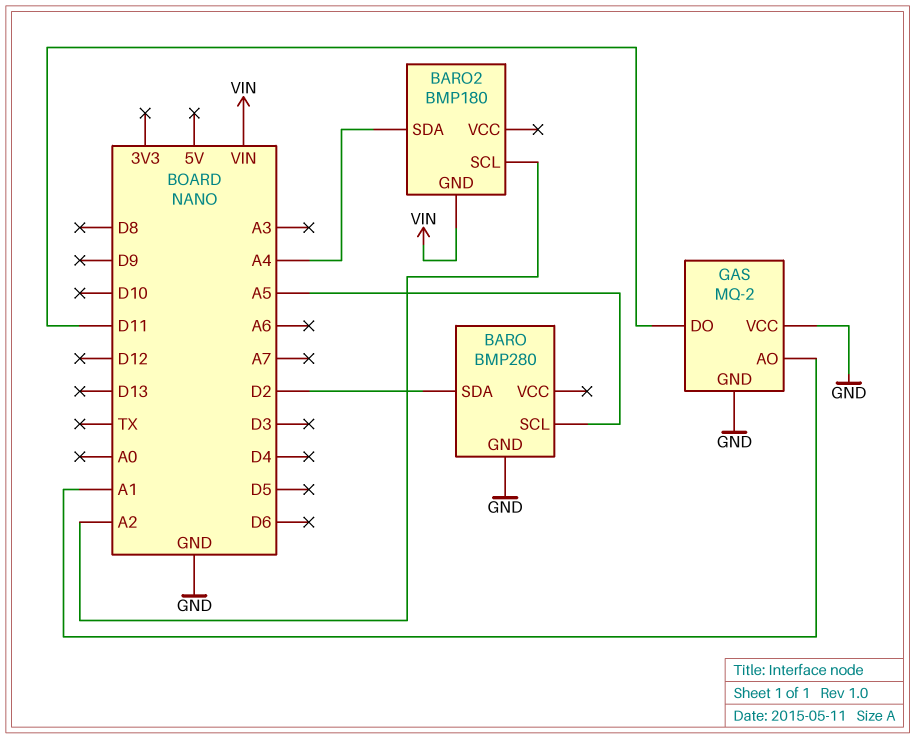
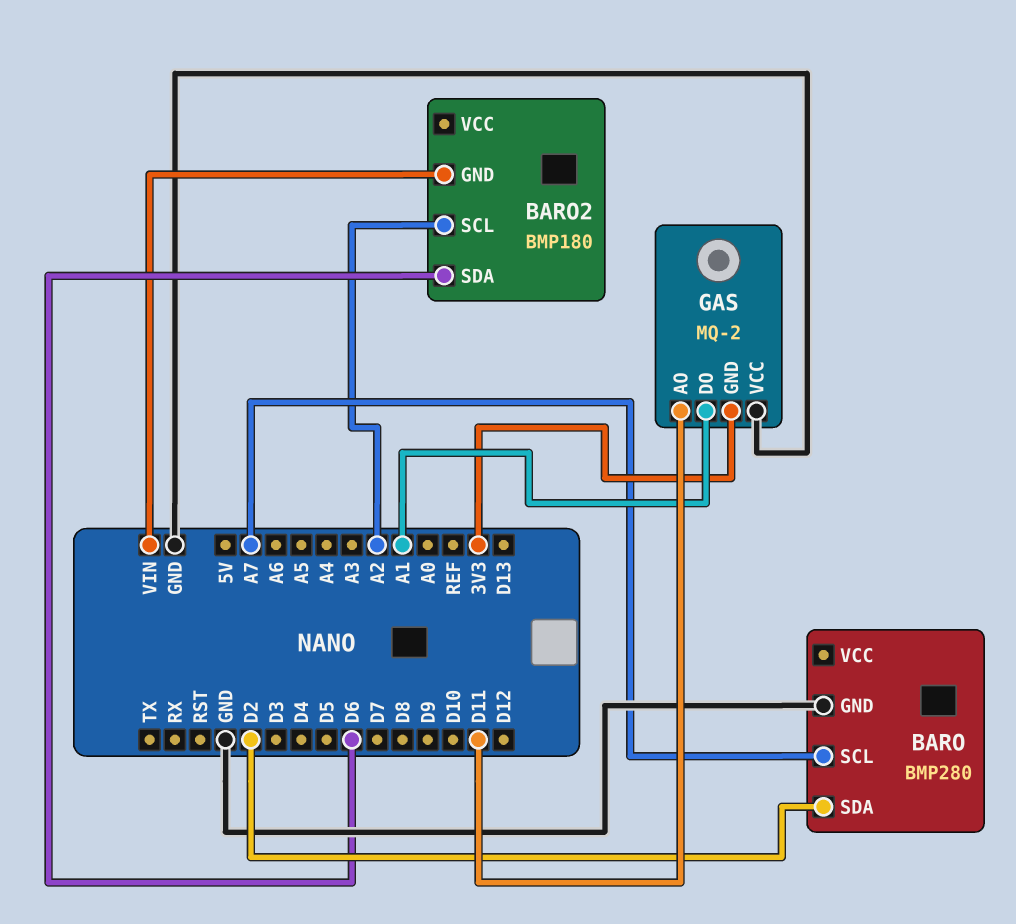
BARO pin SCL: A5 -> A7
BARO2 pin SDA: A4 -> D6
GAS pin AO: A1 -> D11
GAS pin DO: D11 -> A1
GAS pin GND: GND -> 3V3

